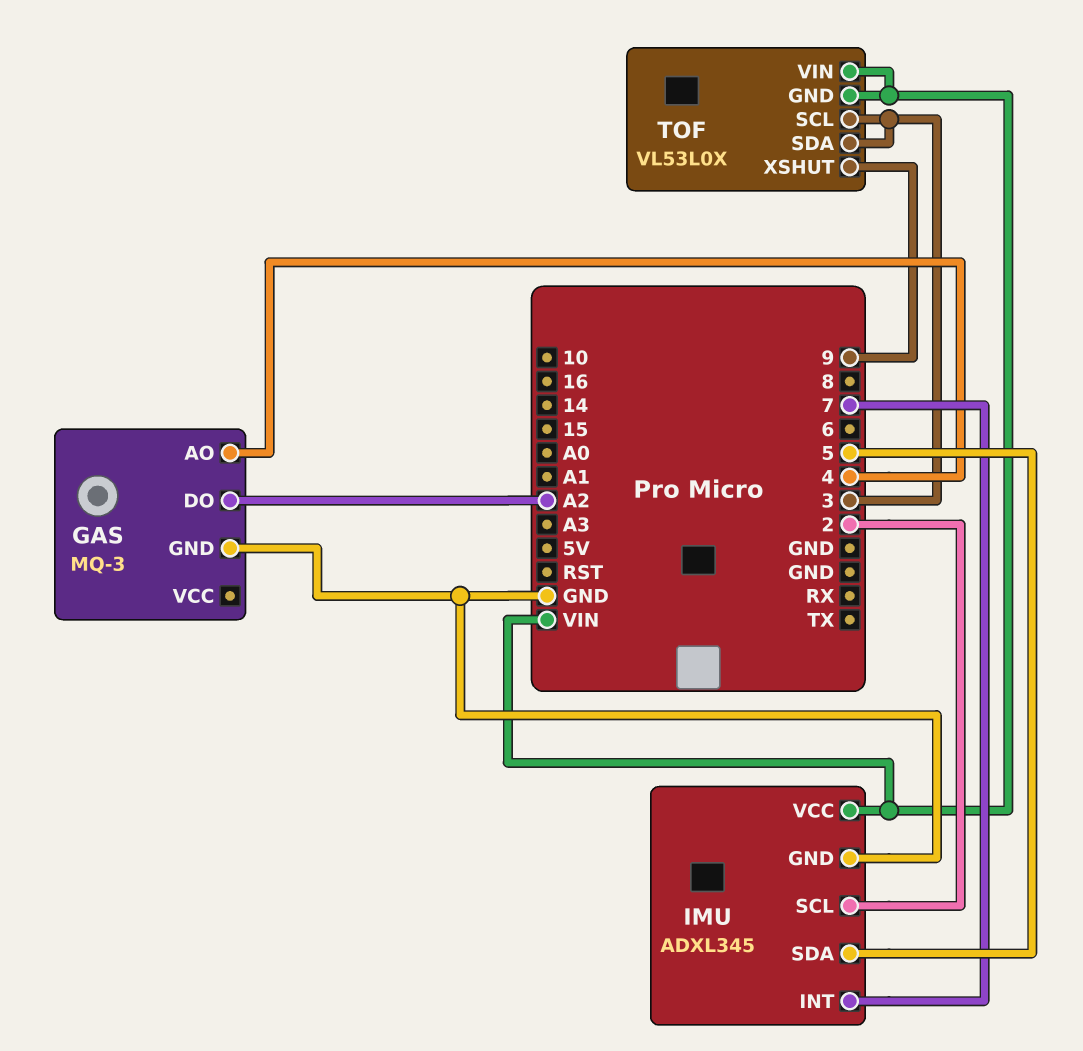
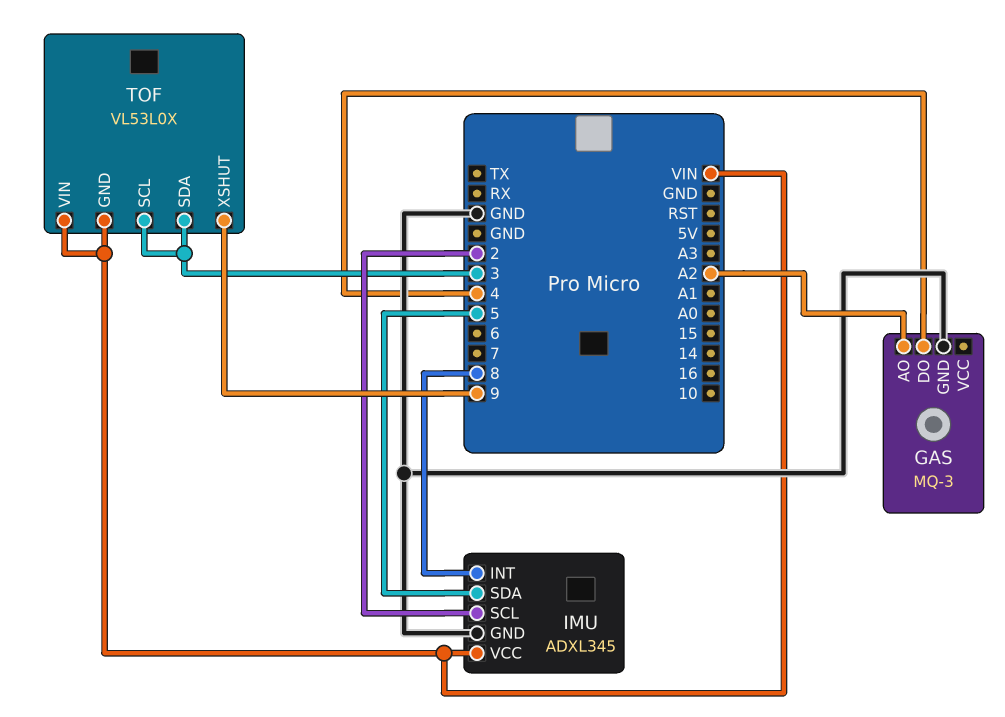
GAS pin AO: 4 -> A2
GAS pin DO: A2 -> 4
IMU pin INT: 7 -> 8

